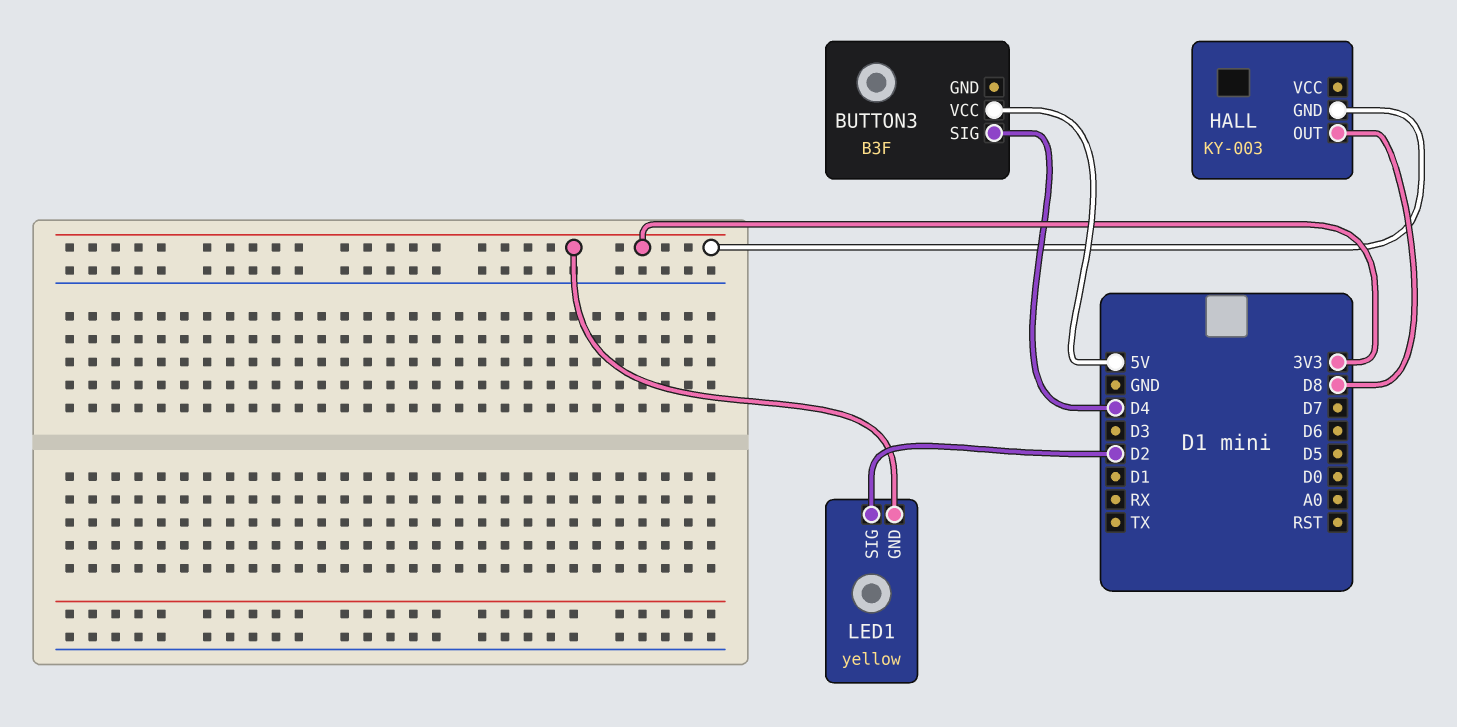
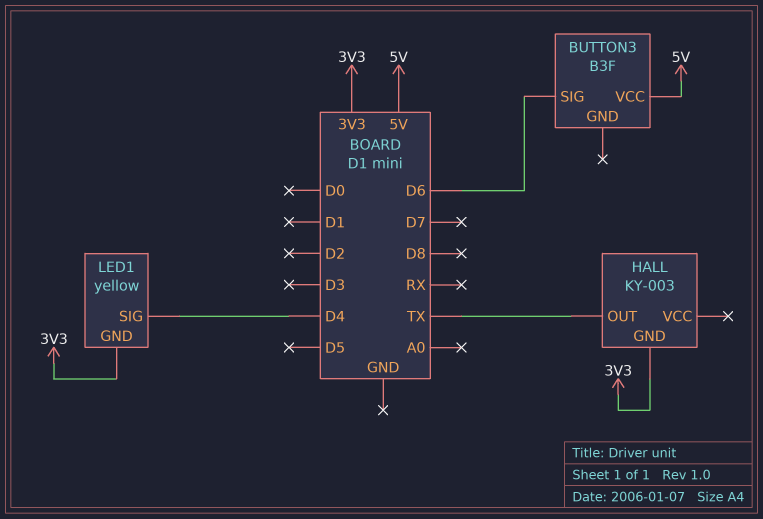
BUTTON3 pin SIG: D4 -> D6
HALL pin OUT: D8 -> TX
LED1 pin SIG: D2 -> D4

